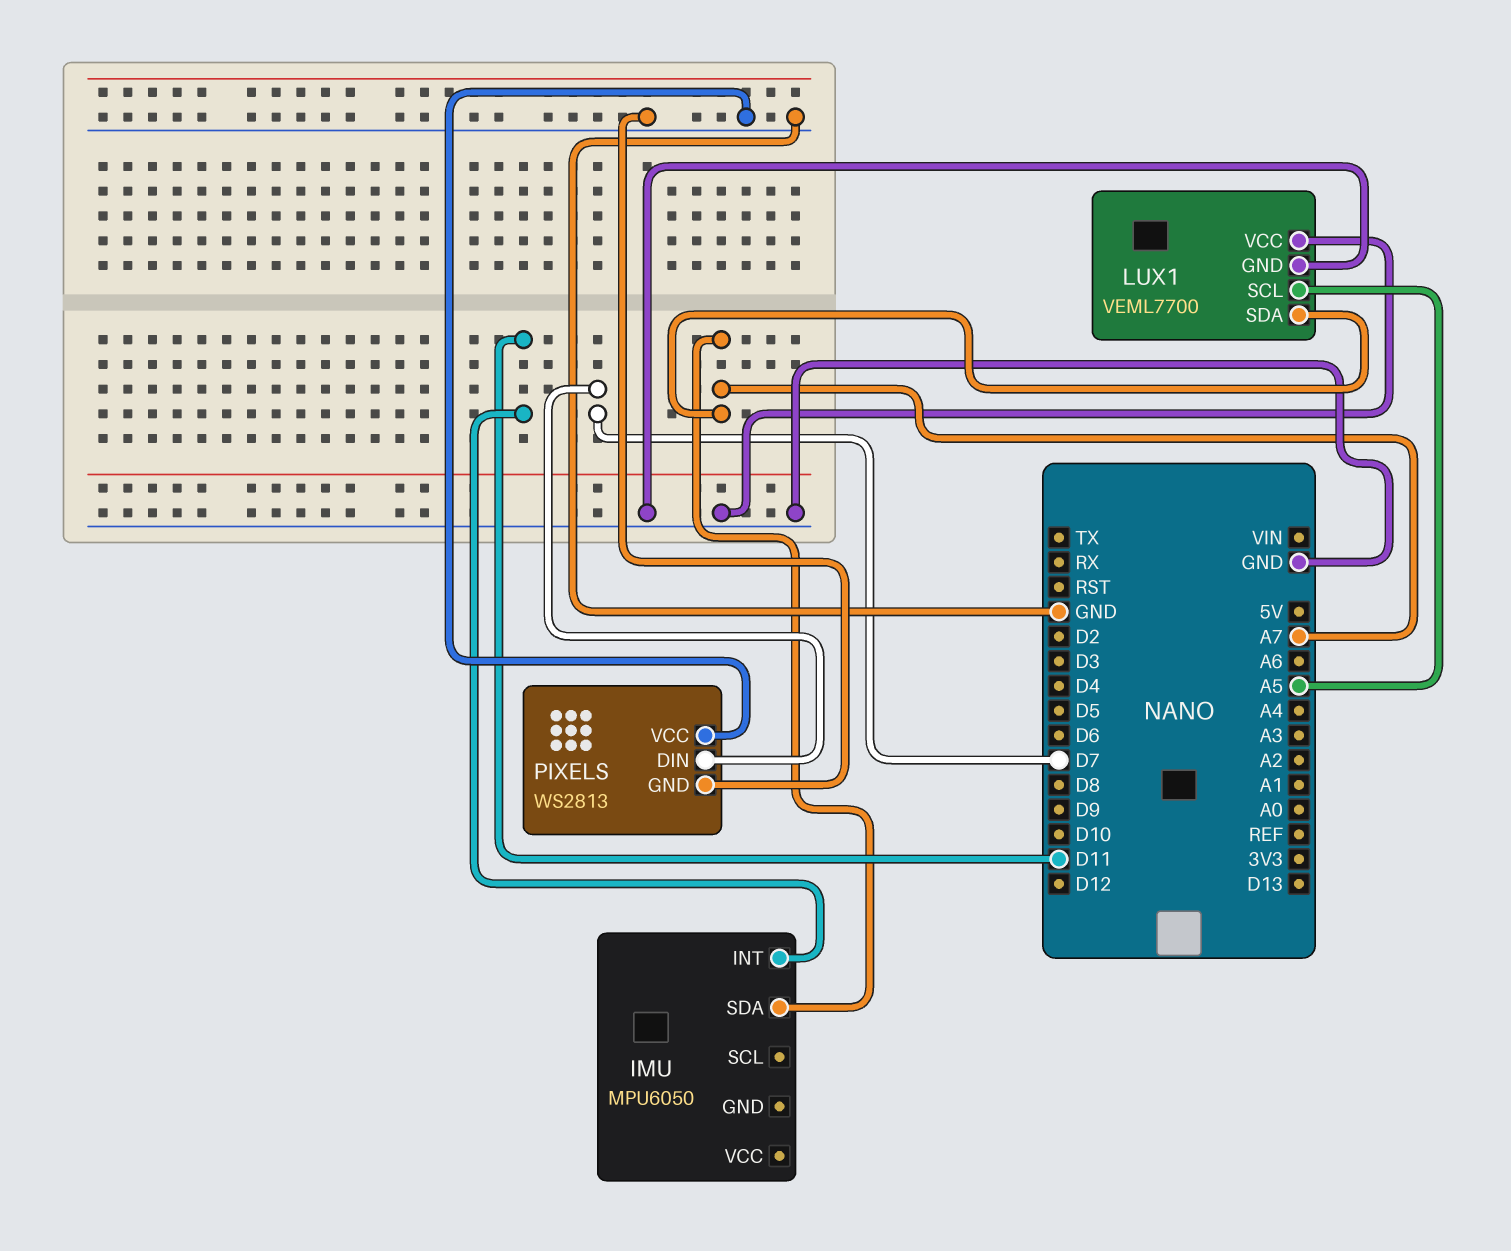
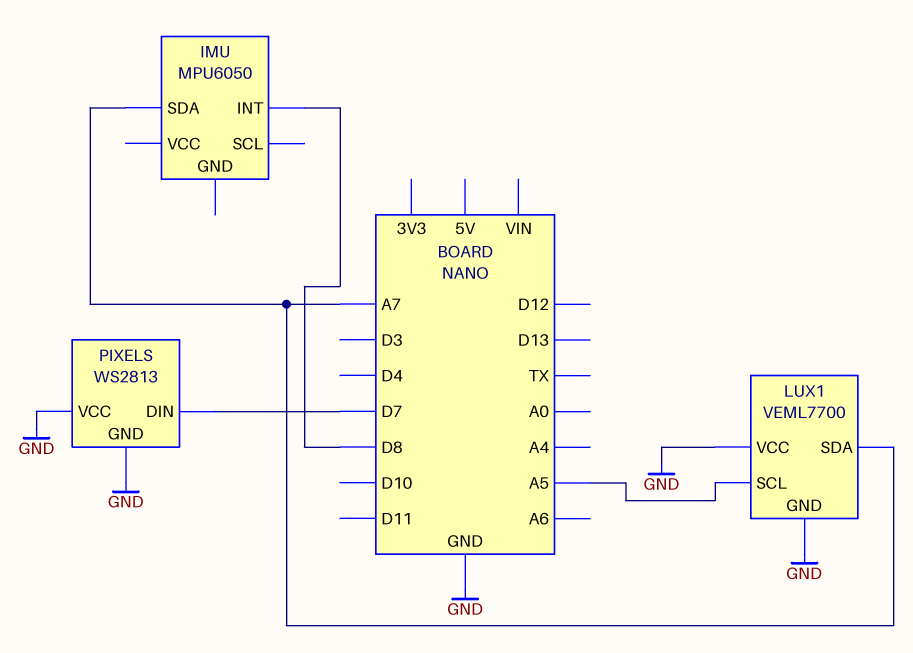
IMU pin INT: D11 -> D8

